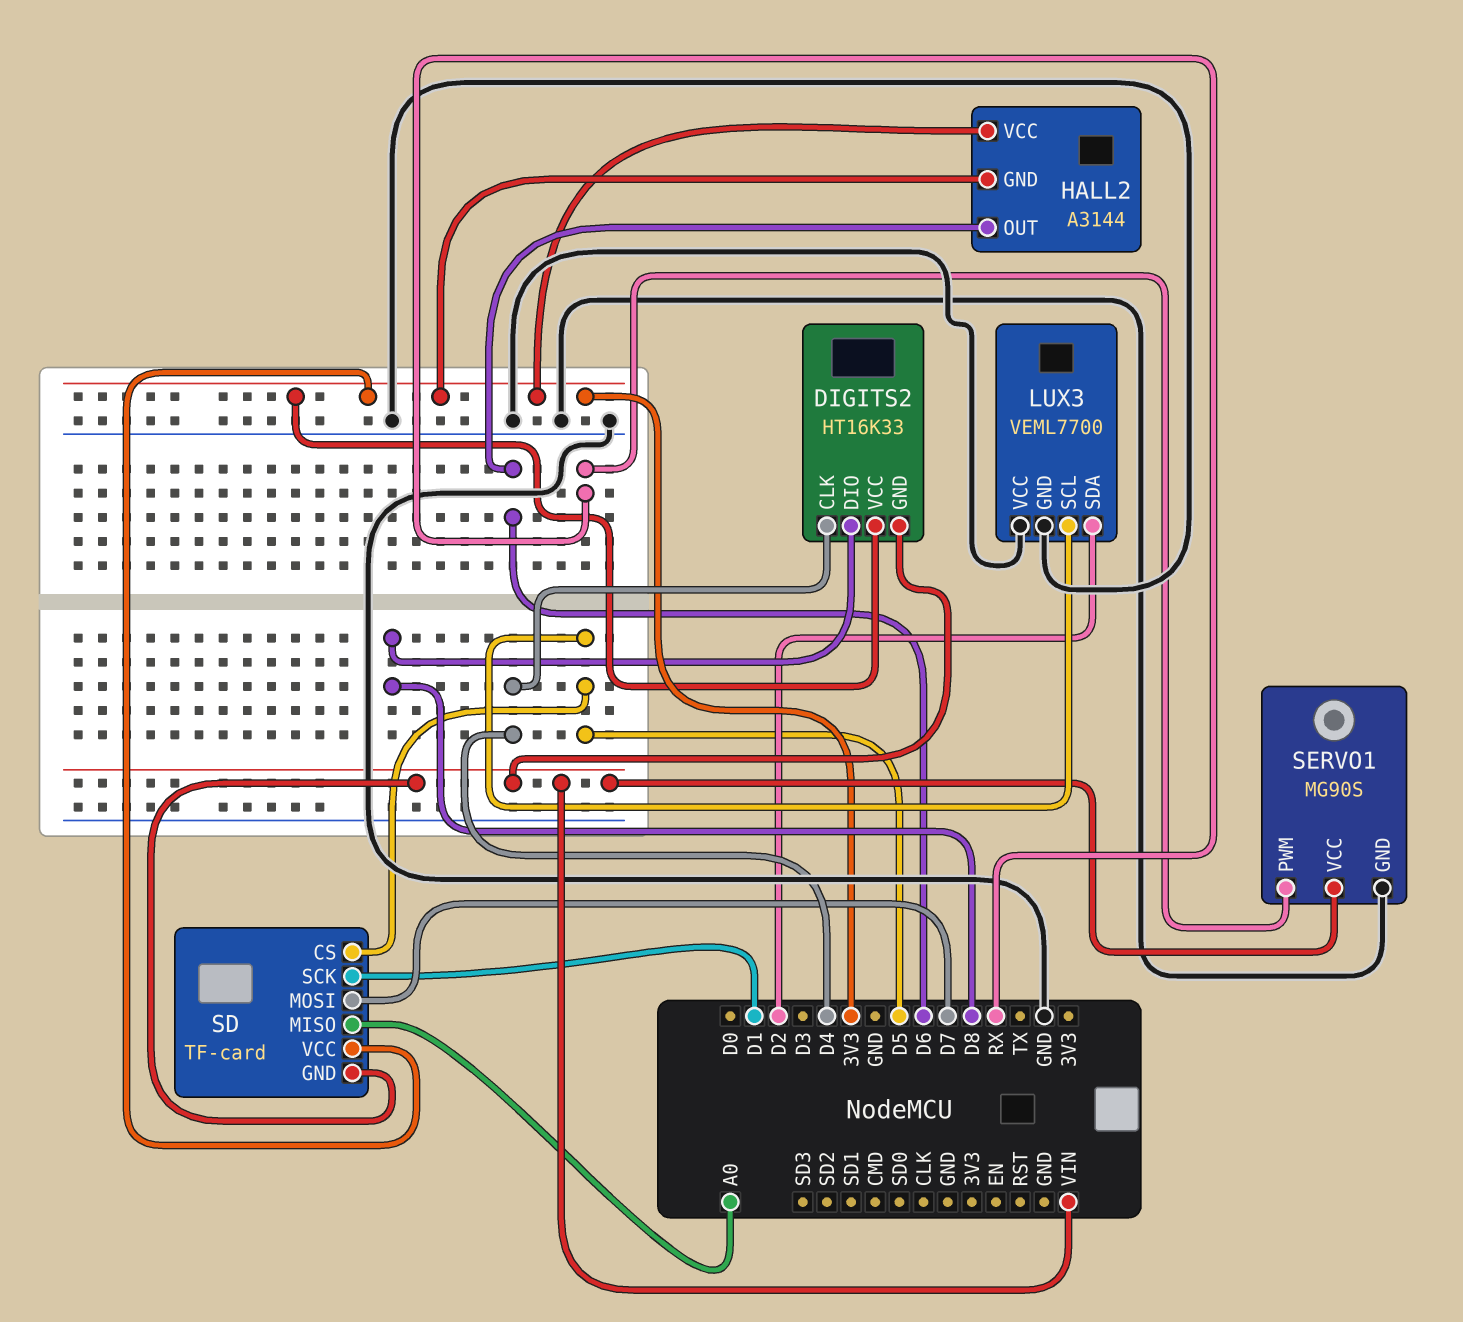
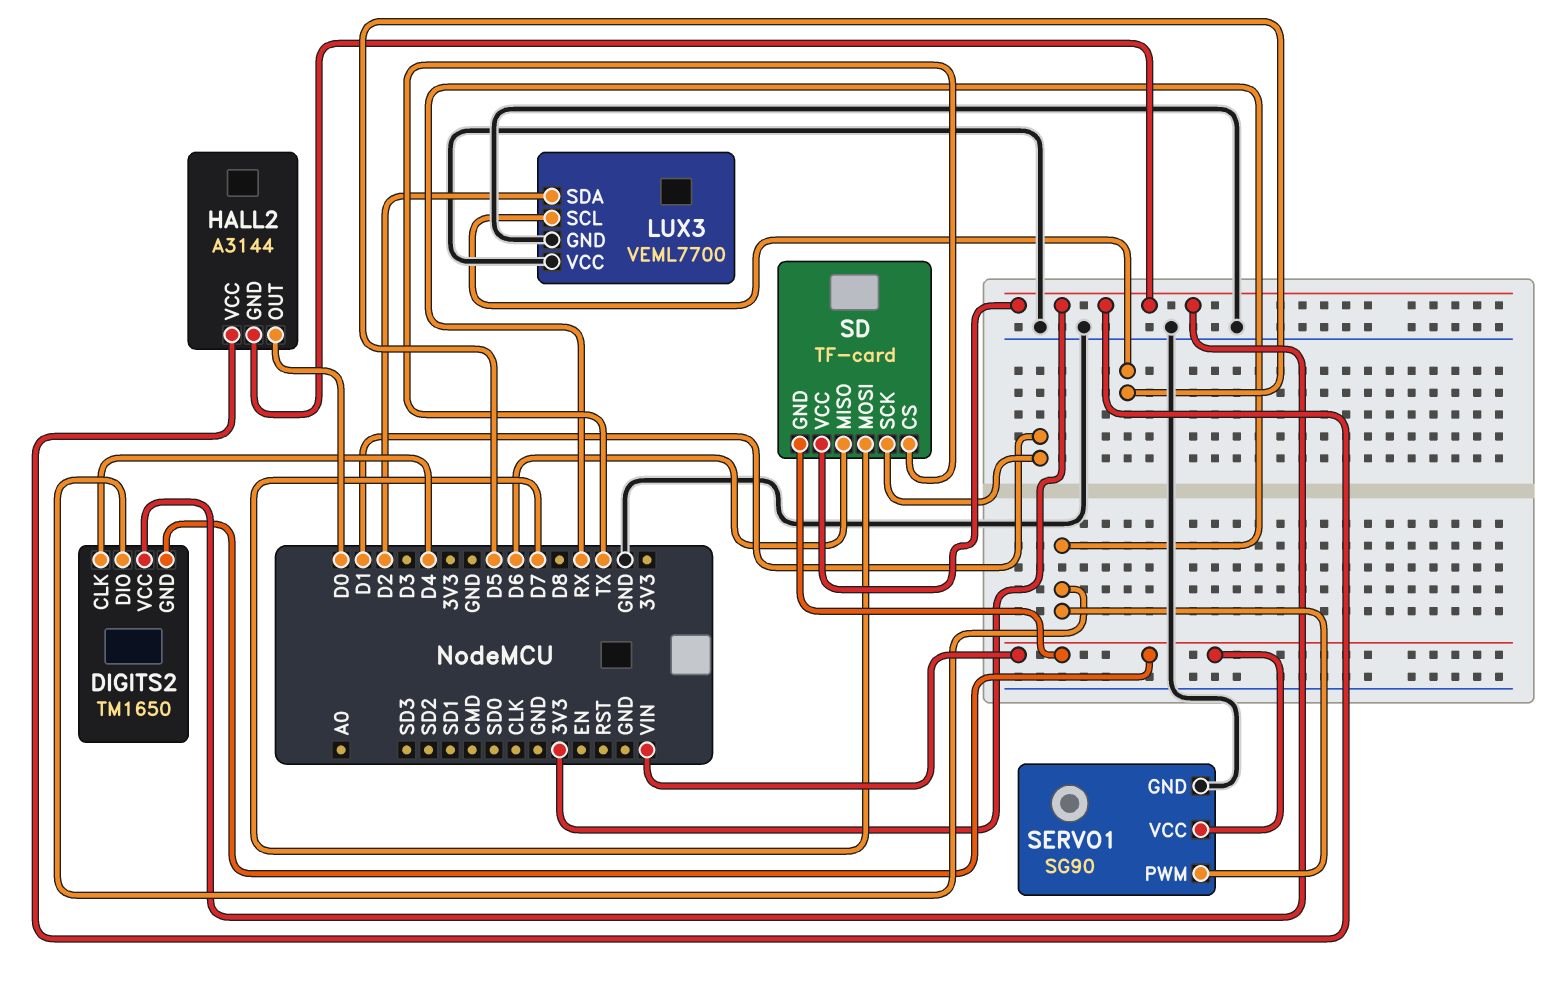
DIGITS2: HT16K33 -> TM1650
DIGITS2 pin DIO: D8 -> RX
HALL2 pin OUT: D6 -> D0
SD pin CS: D5 -> TX
SD pin MISO: A0 -> D6
SERVO1: MG90S -> SG90

